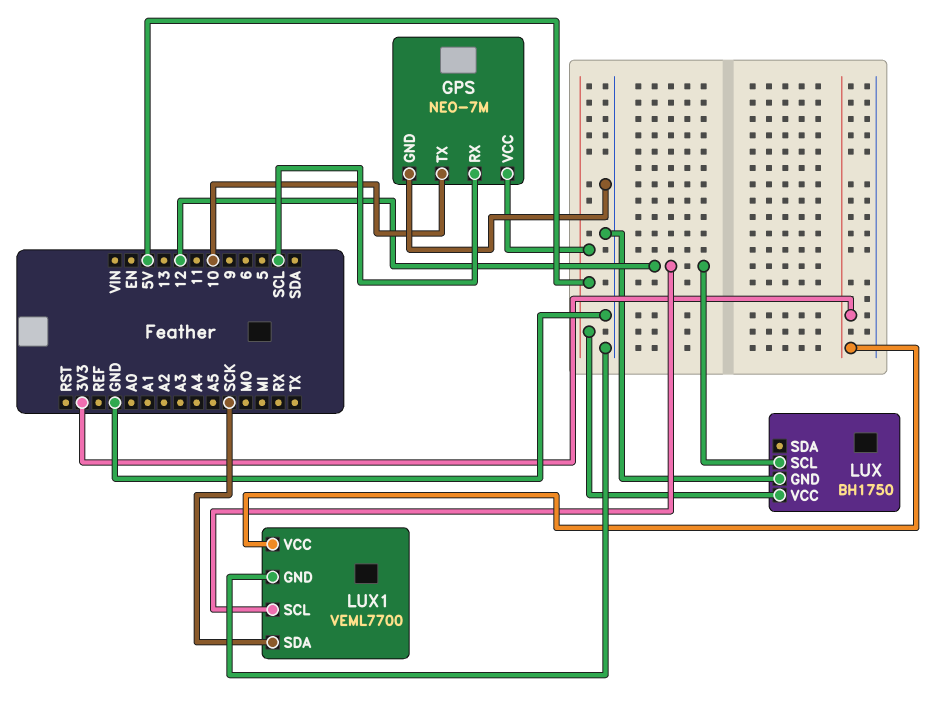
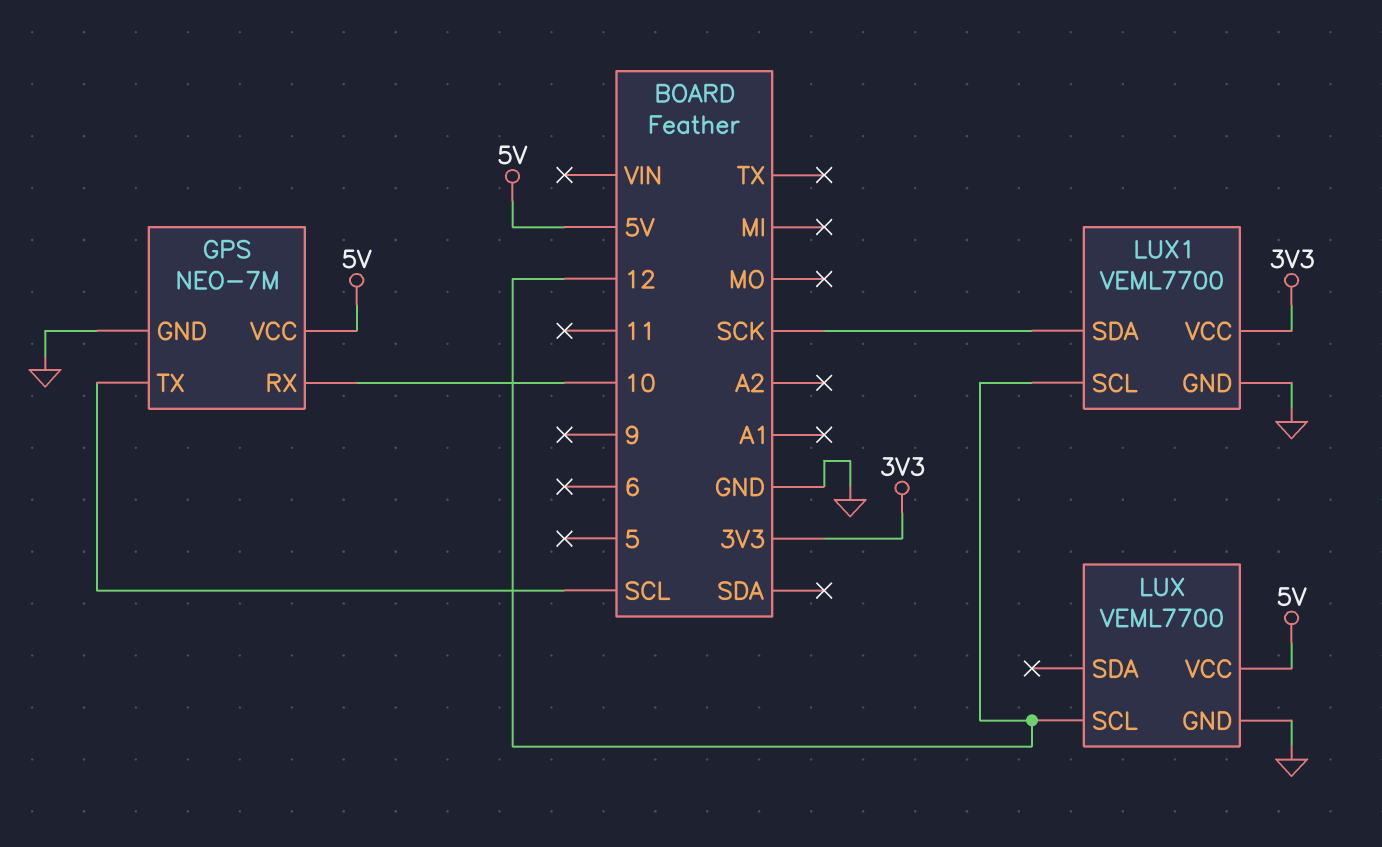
GPS pin RX: SCL -> 10
GPS pin TX: 10 -> SCL
LUX: BH1750 -> VEML7700

